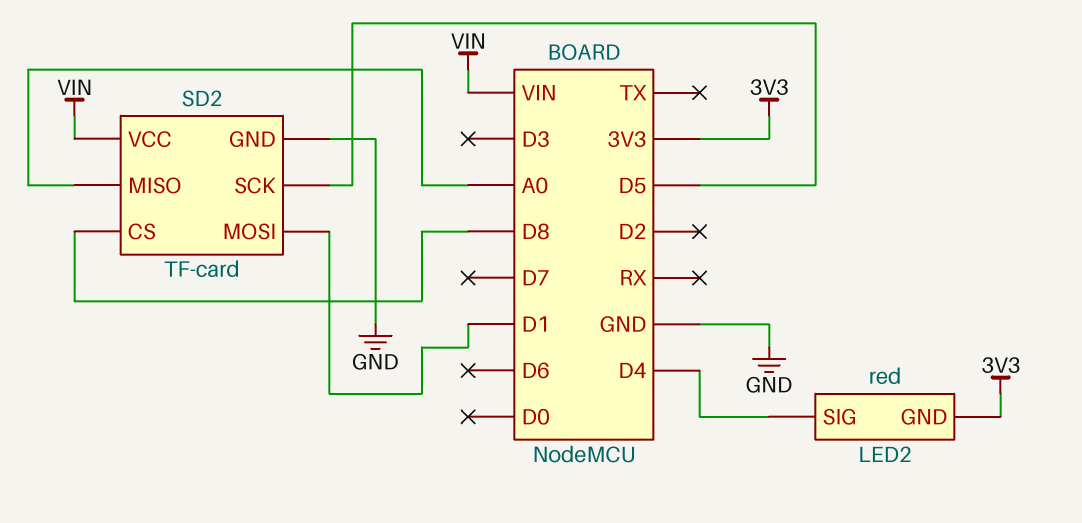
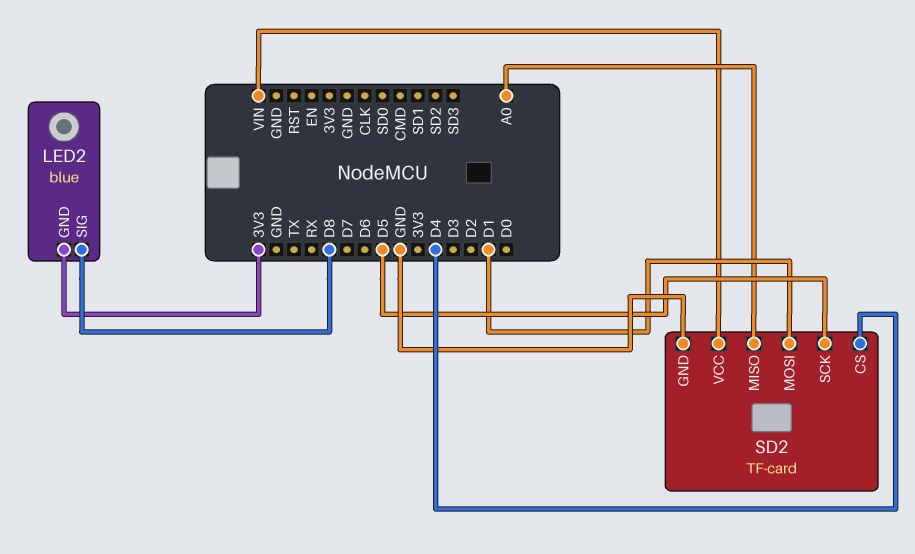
LED2: red -> blue
LED2 pin SIG: D4 -> D8
SD2 pin CS: D8 -> D4

